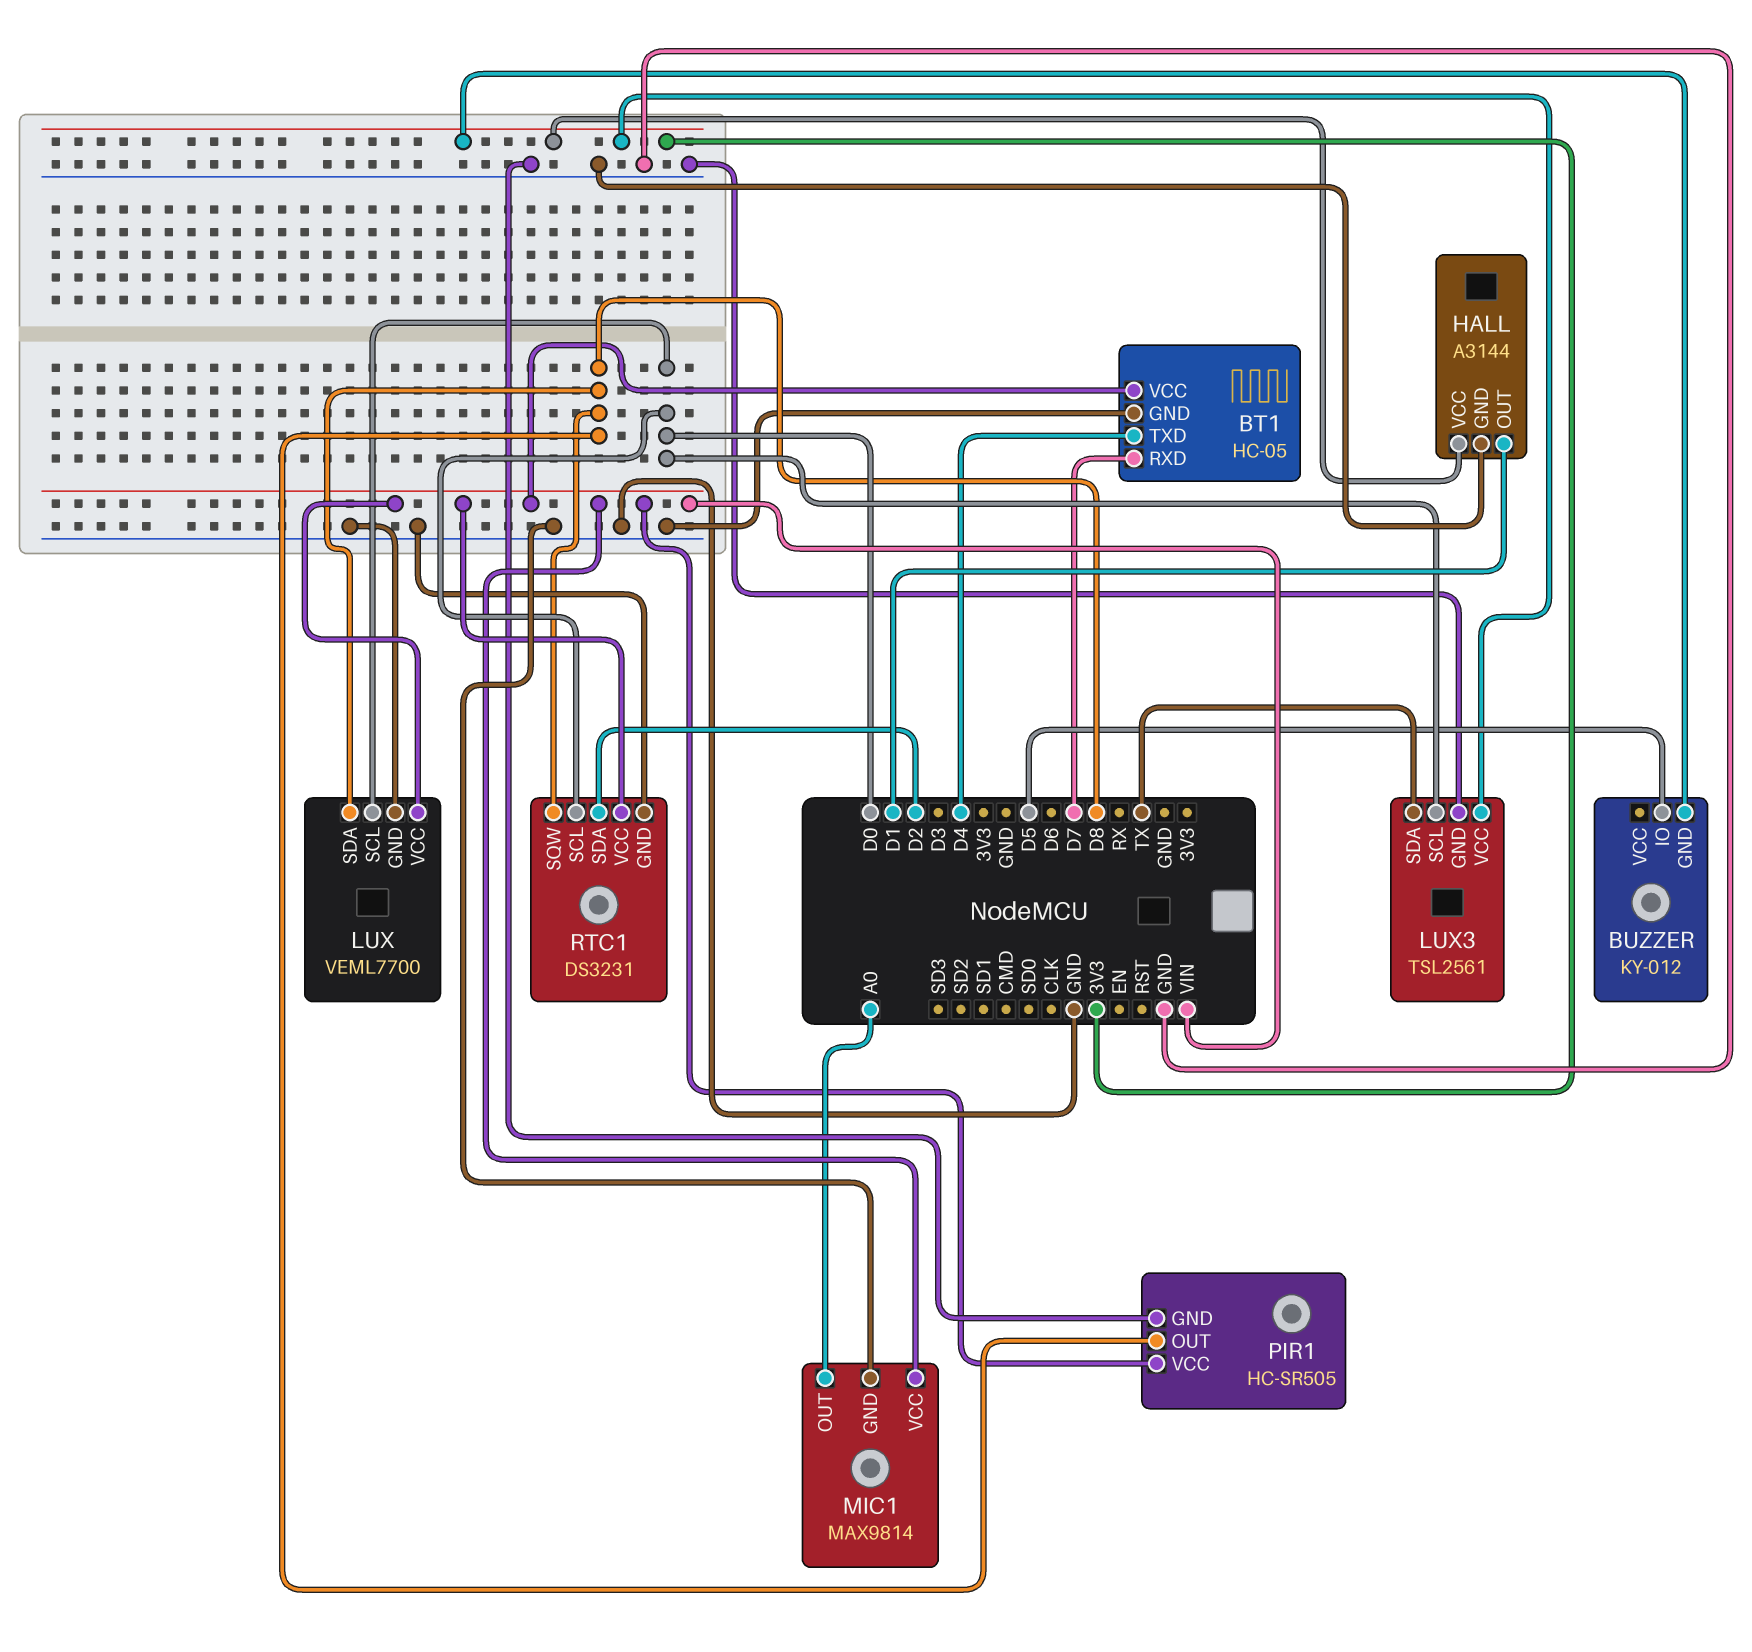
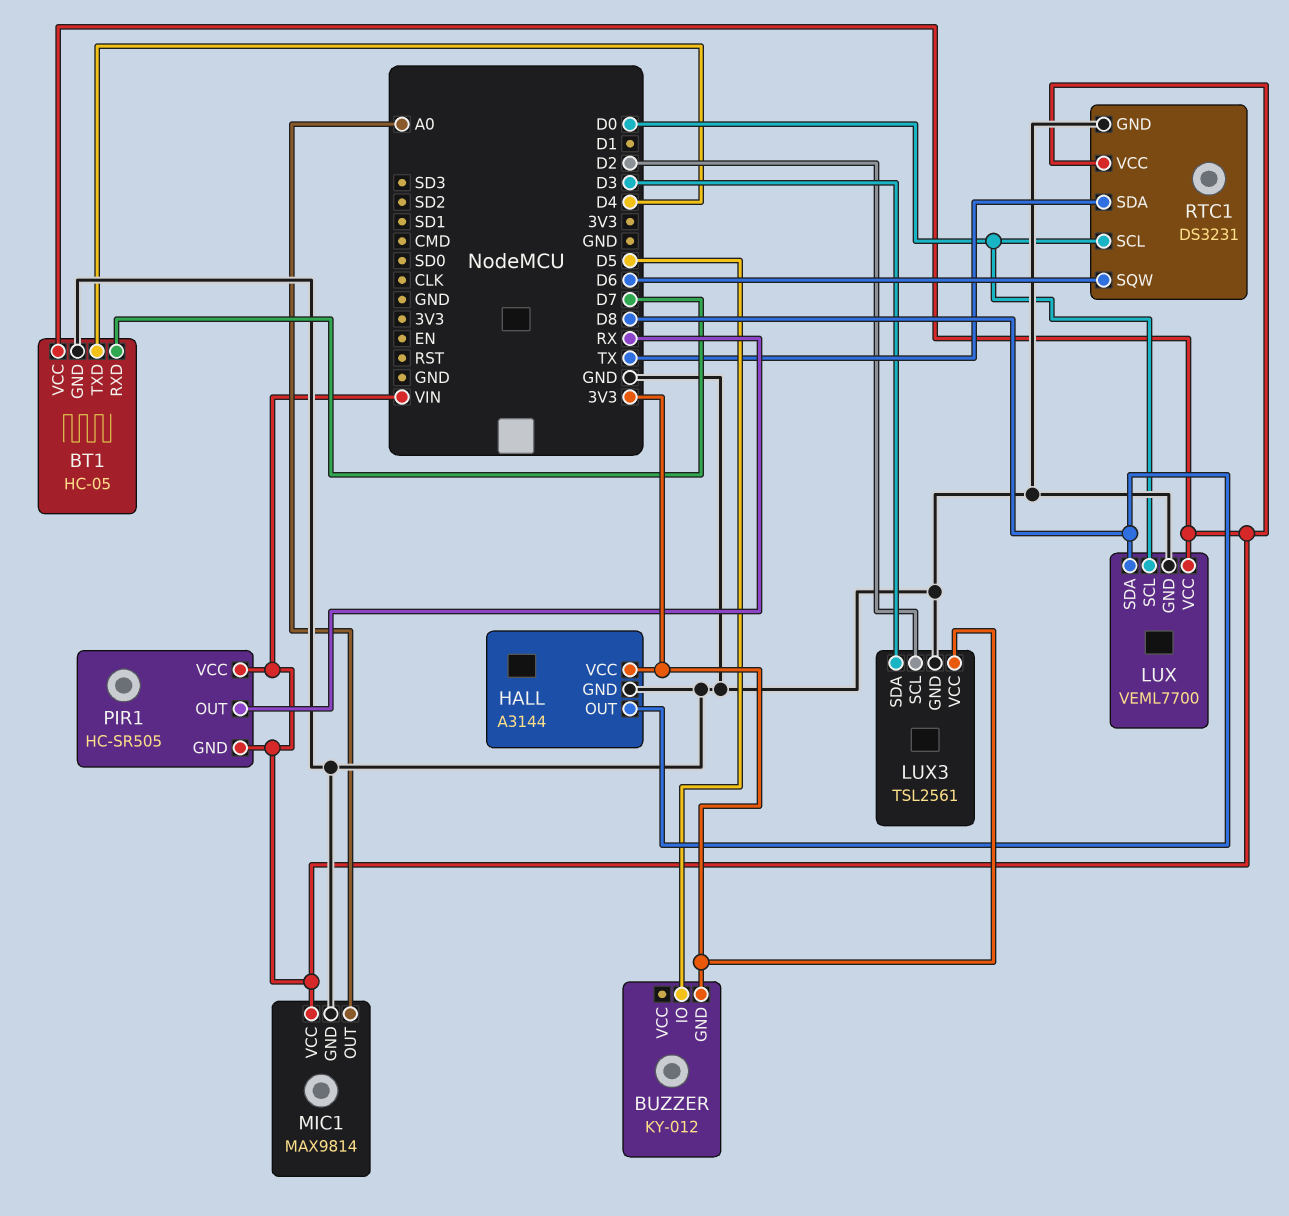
HALL pin OUT: D1 -> D8
LUX3 pin SCL: D0 -> D2
LUX3 pin SDA: TX -> D3
PIR1 pin GND: GND -> VIN
PIR1 pin OUT: D8 -> RX
RTC1 pin SDA: D2 -> TX
RTC1 pin SQW: D8 -> D6

